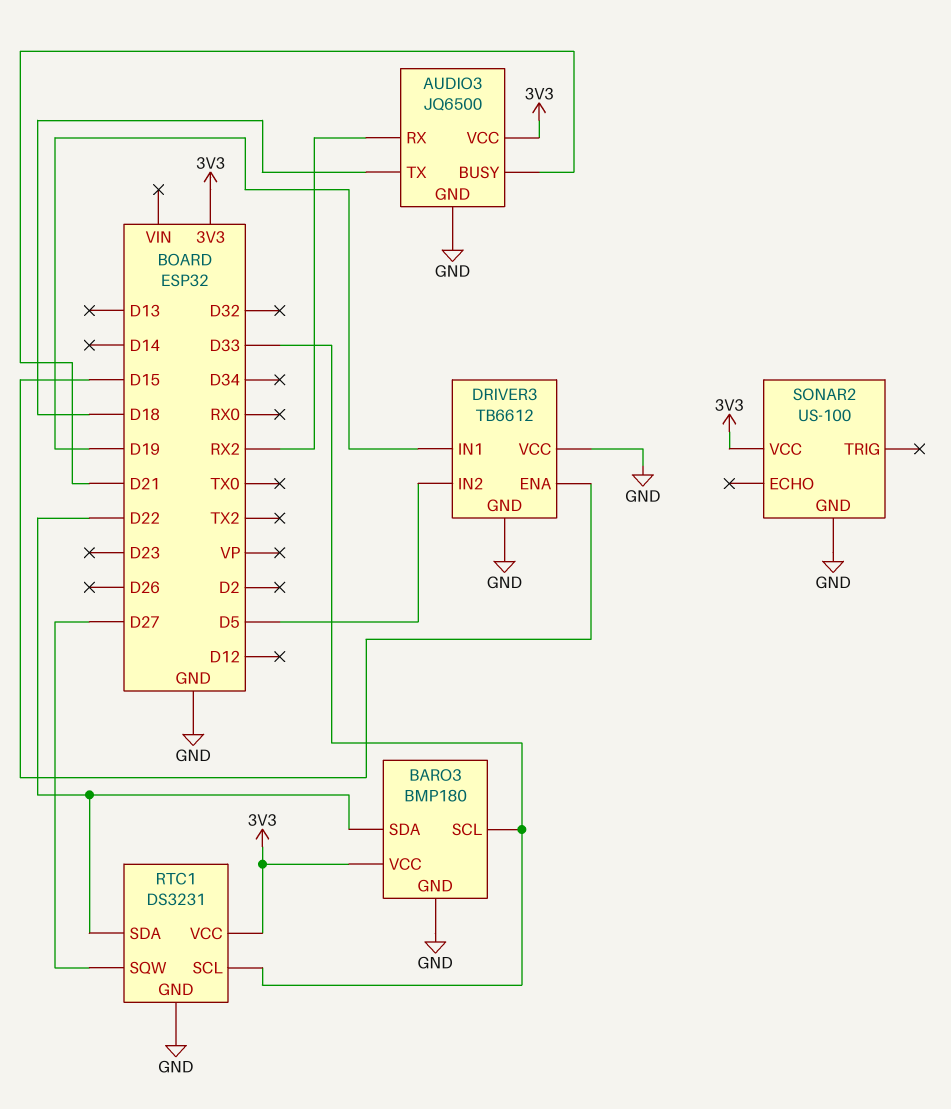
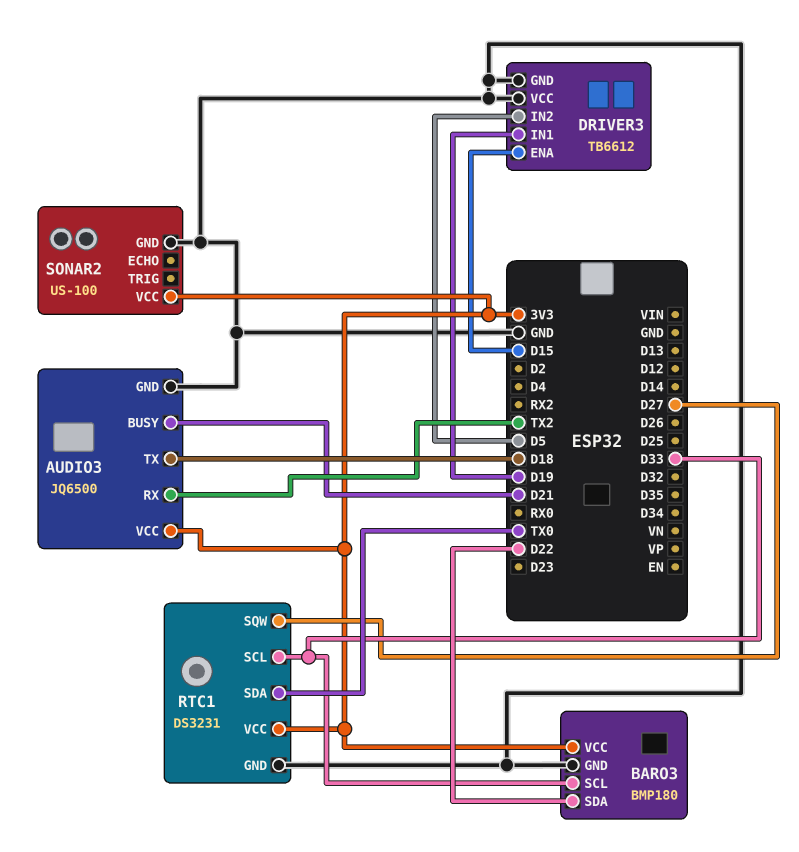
AUDIO3 pin RX: RX2 -> TX2
RTC1 pin SDA: D22 -> TX0

